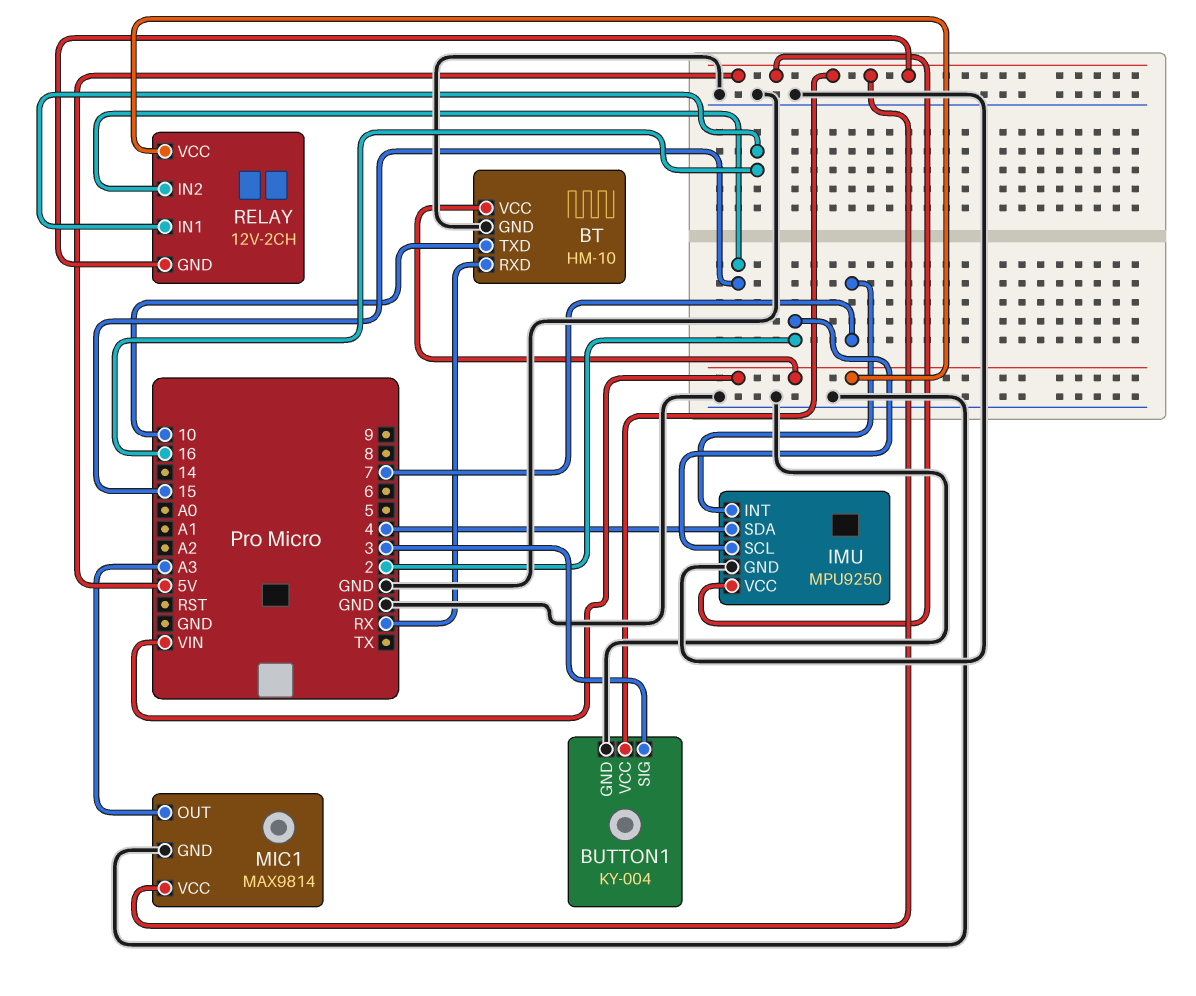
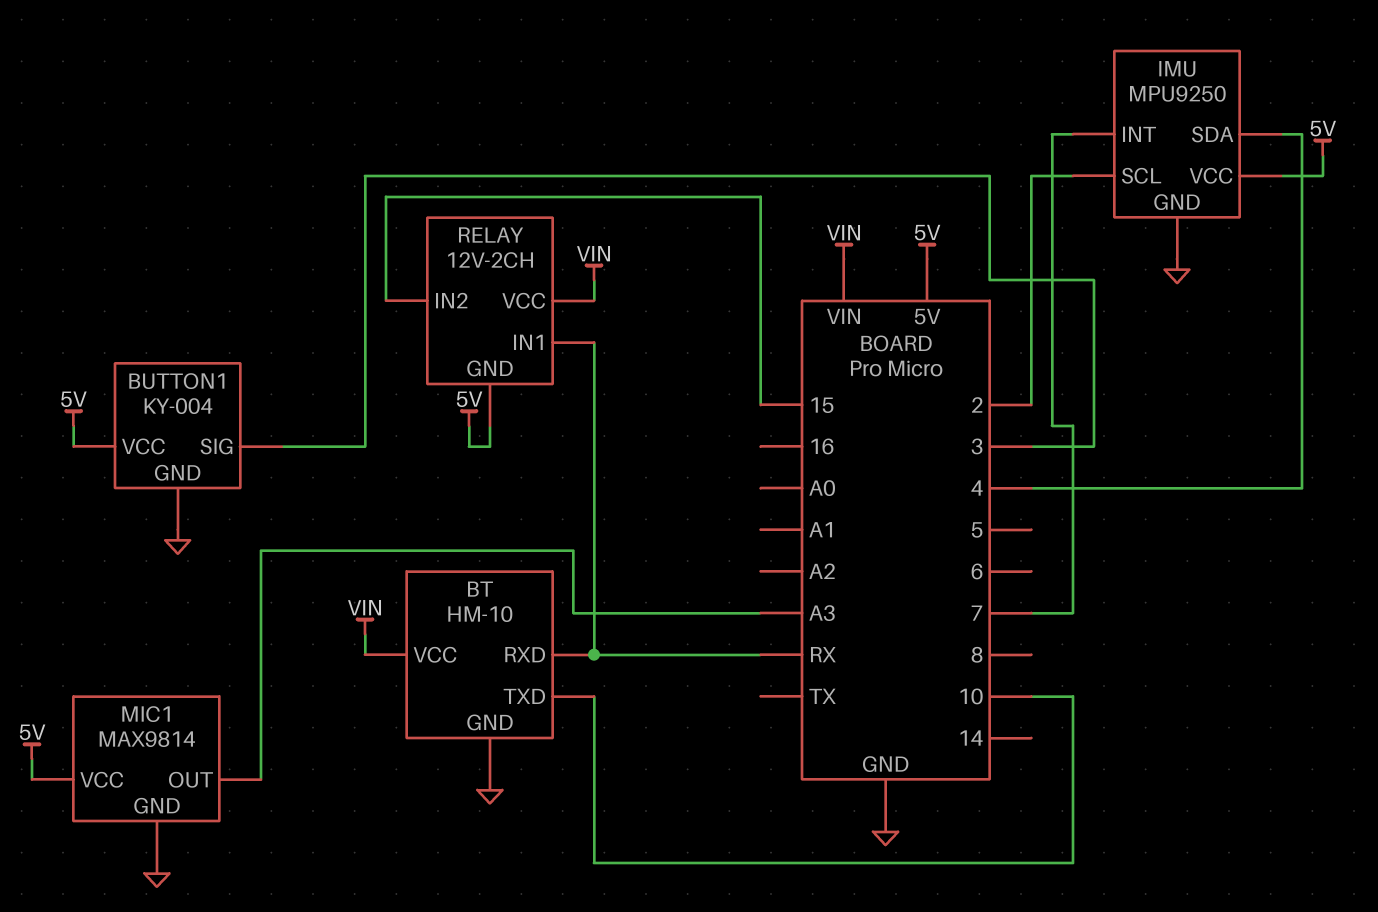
RELAY pin IN1: 16 -> RX

